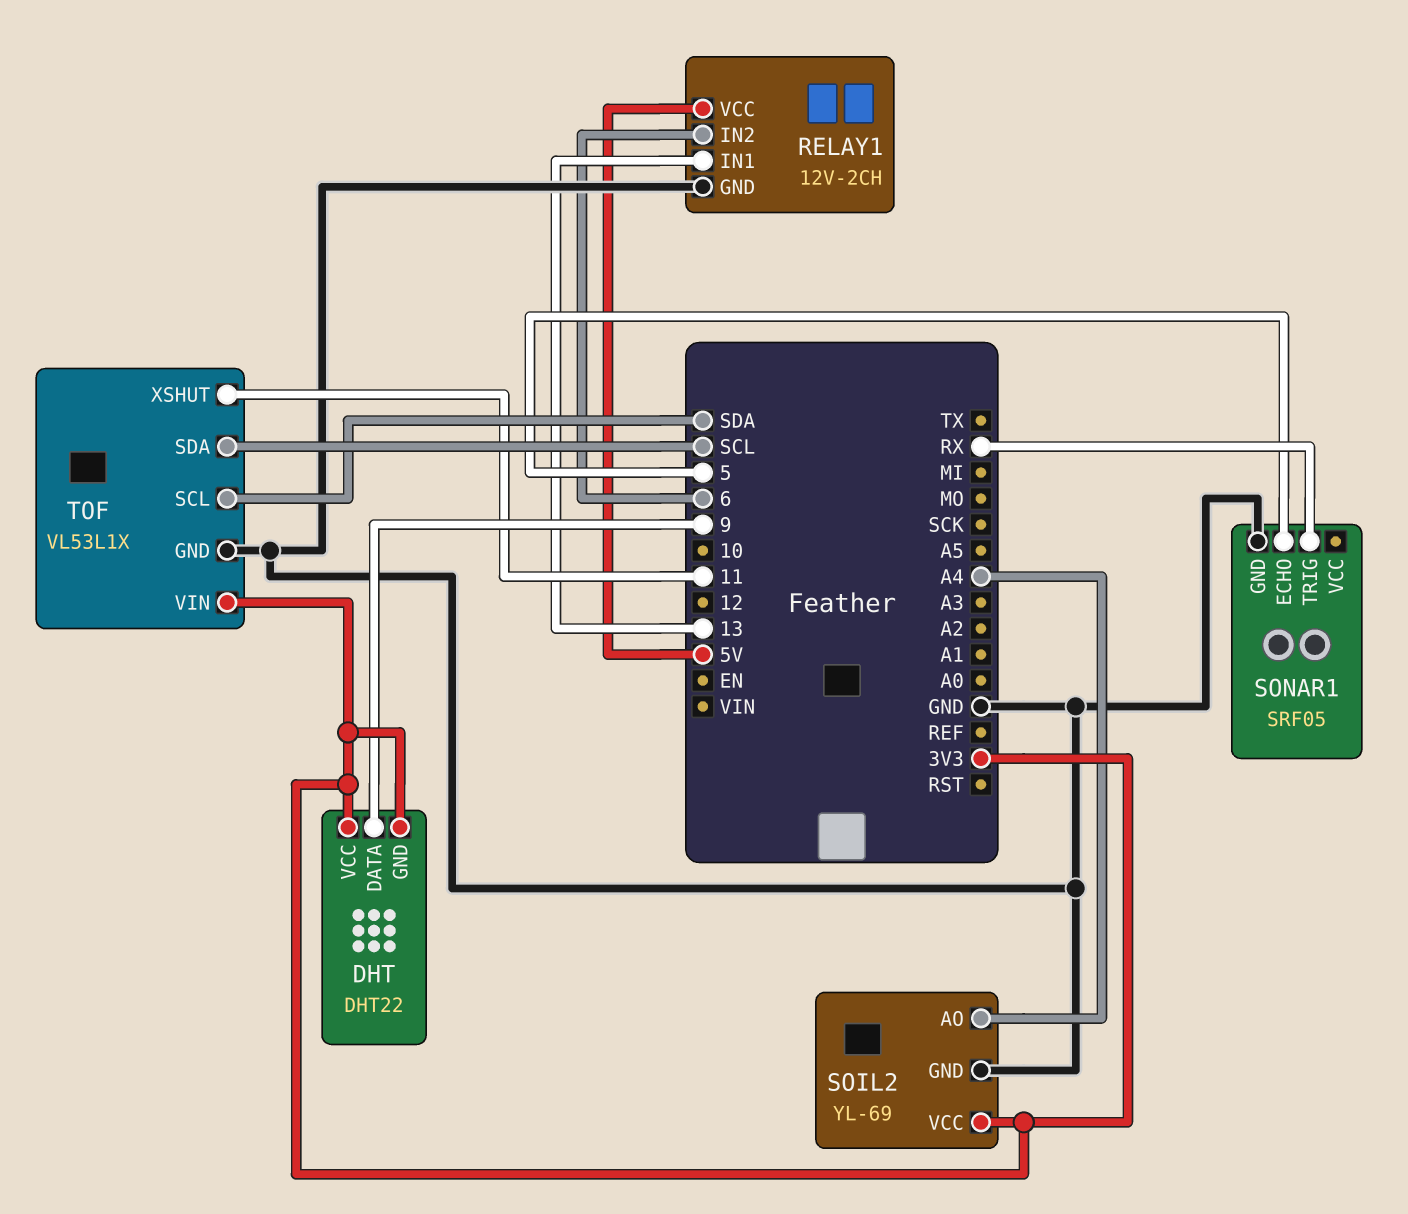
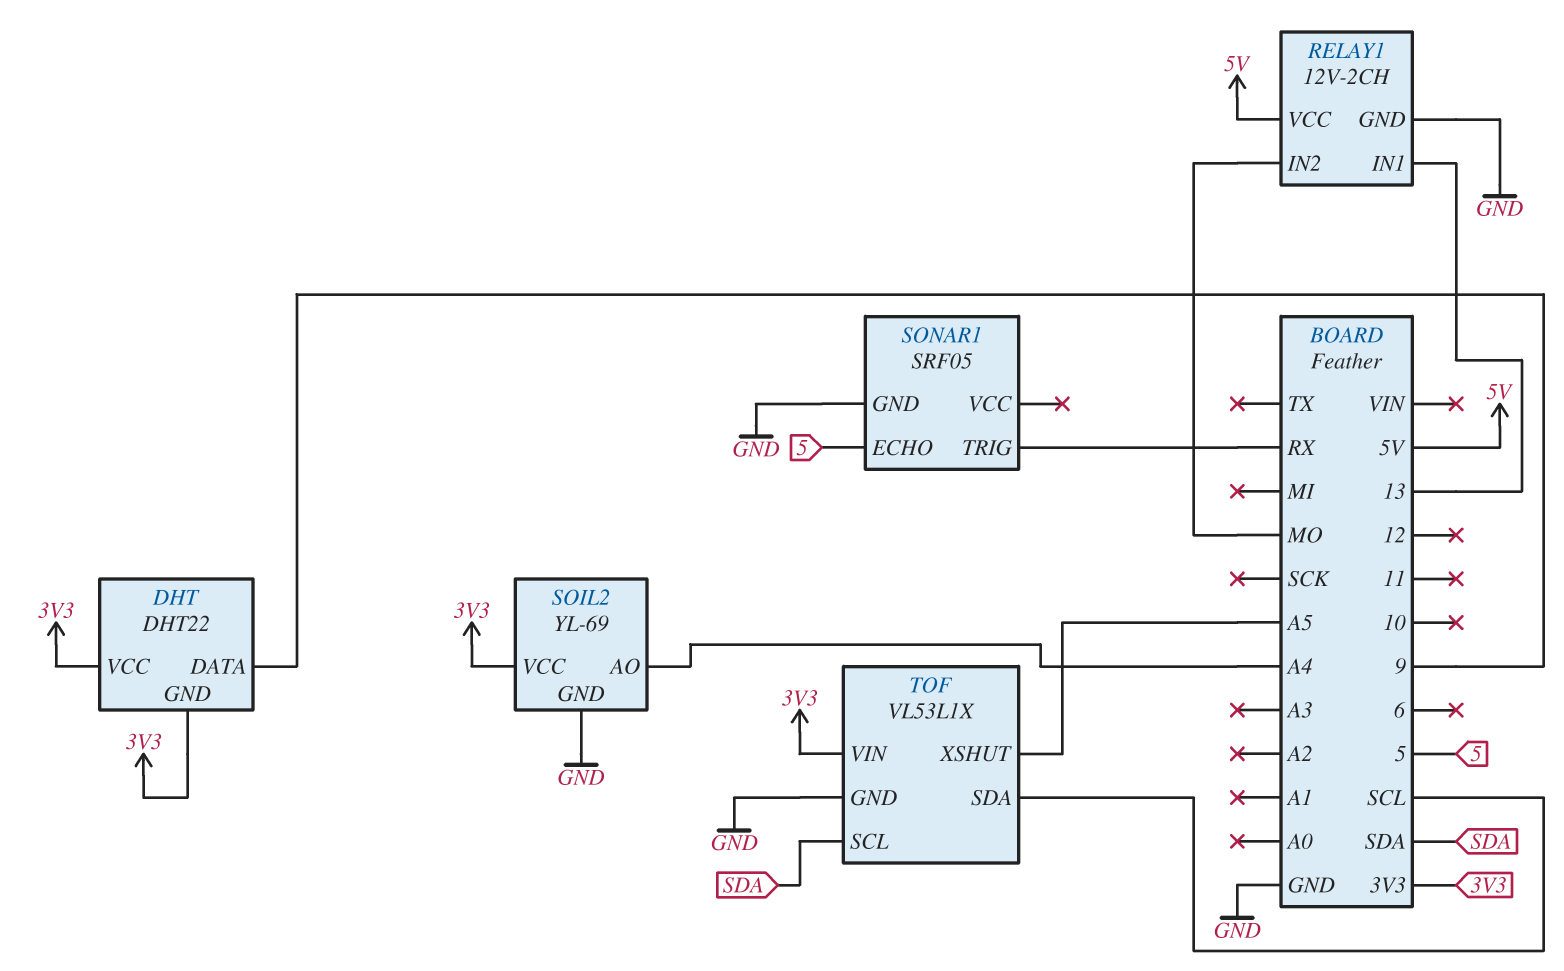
RELAY1 pin IN2: 6 -> MO
TOF pin XSHUT: 11 -> A5

